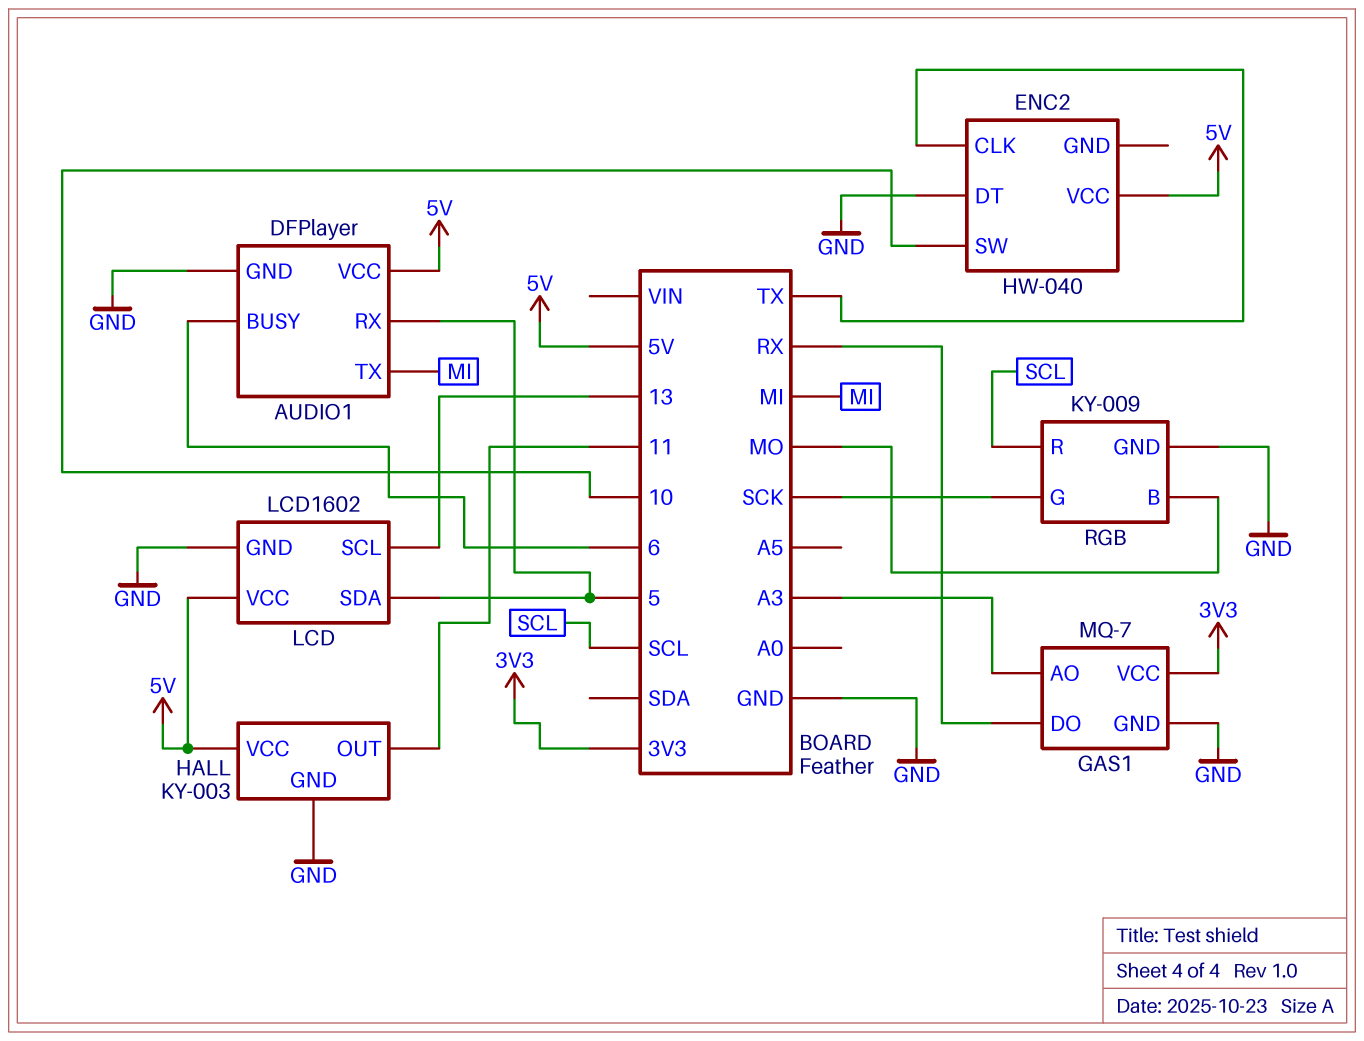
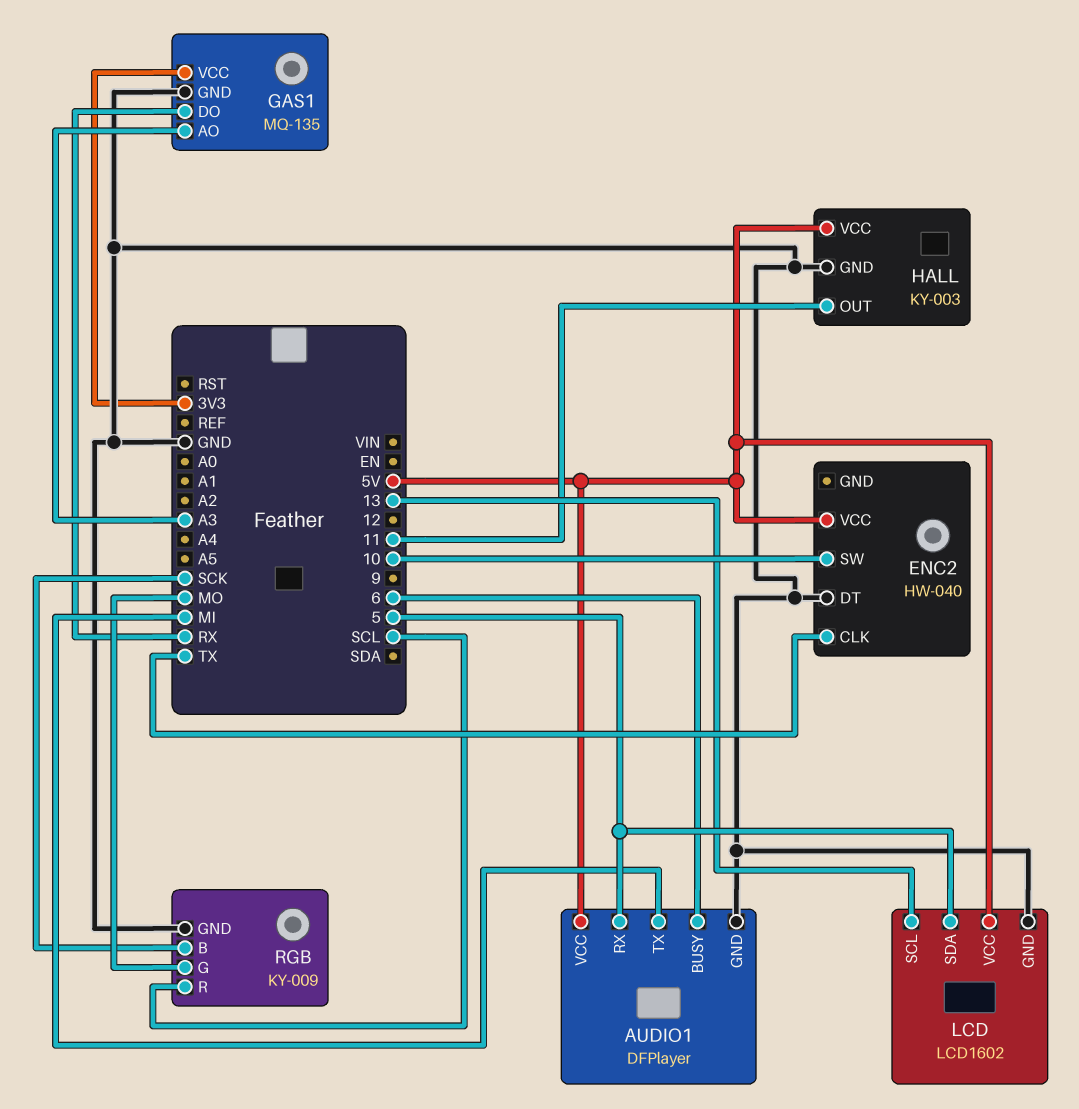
GAS1: MQ-7 -> MQ-135
RGB pin B: MO -> SCK
RGB pin G: SCK -> MO

